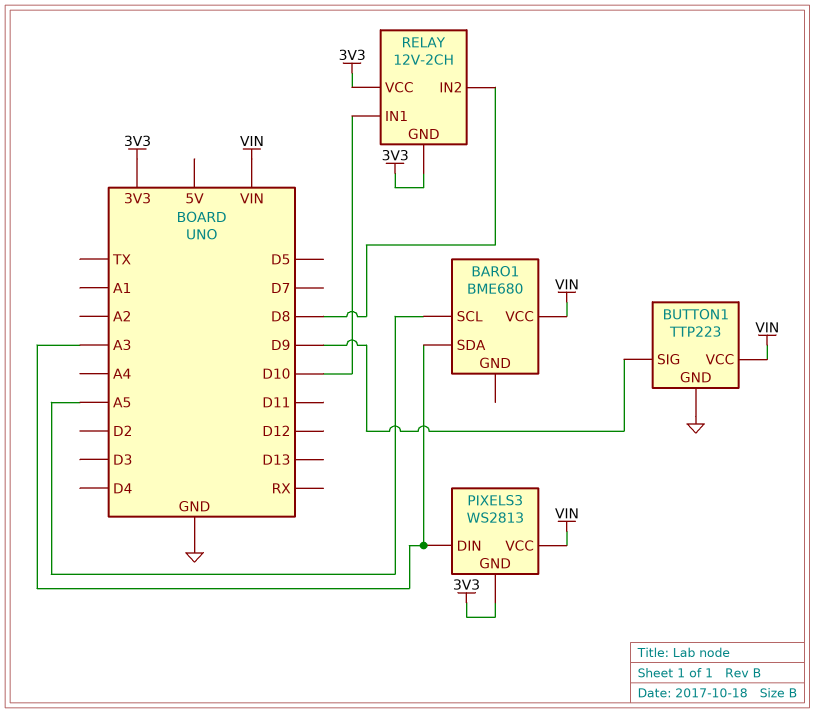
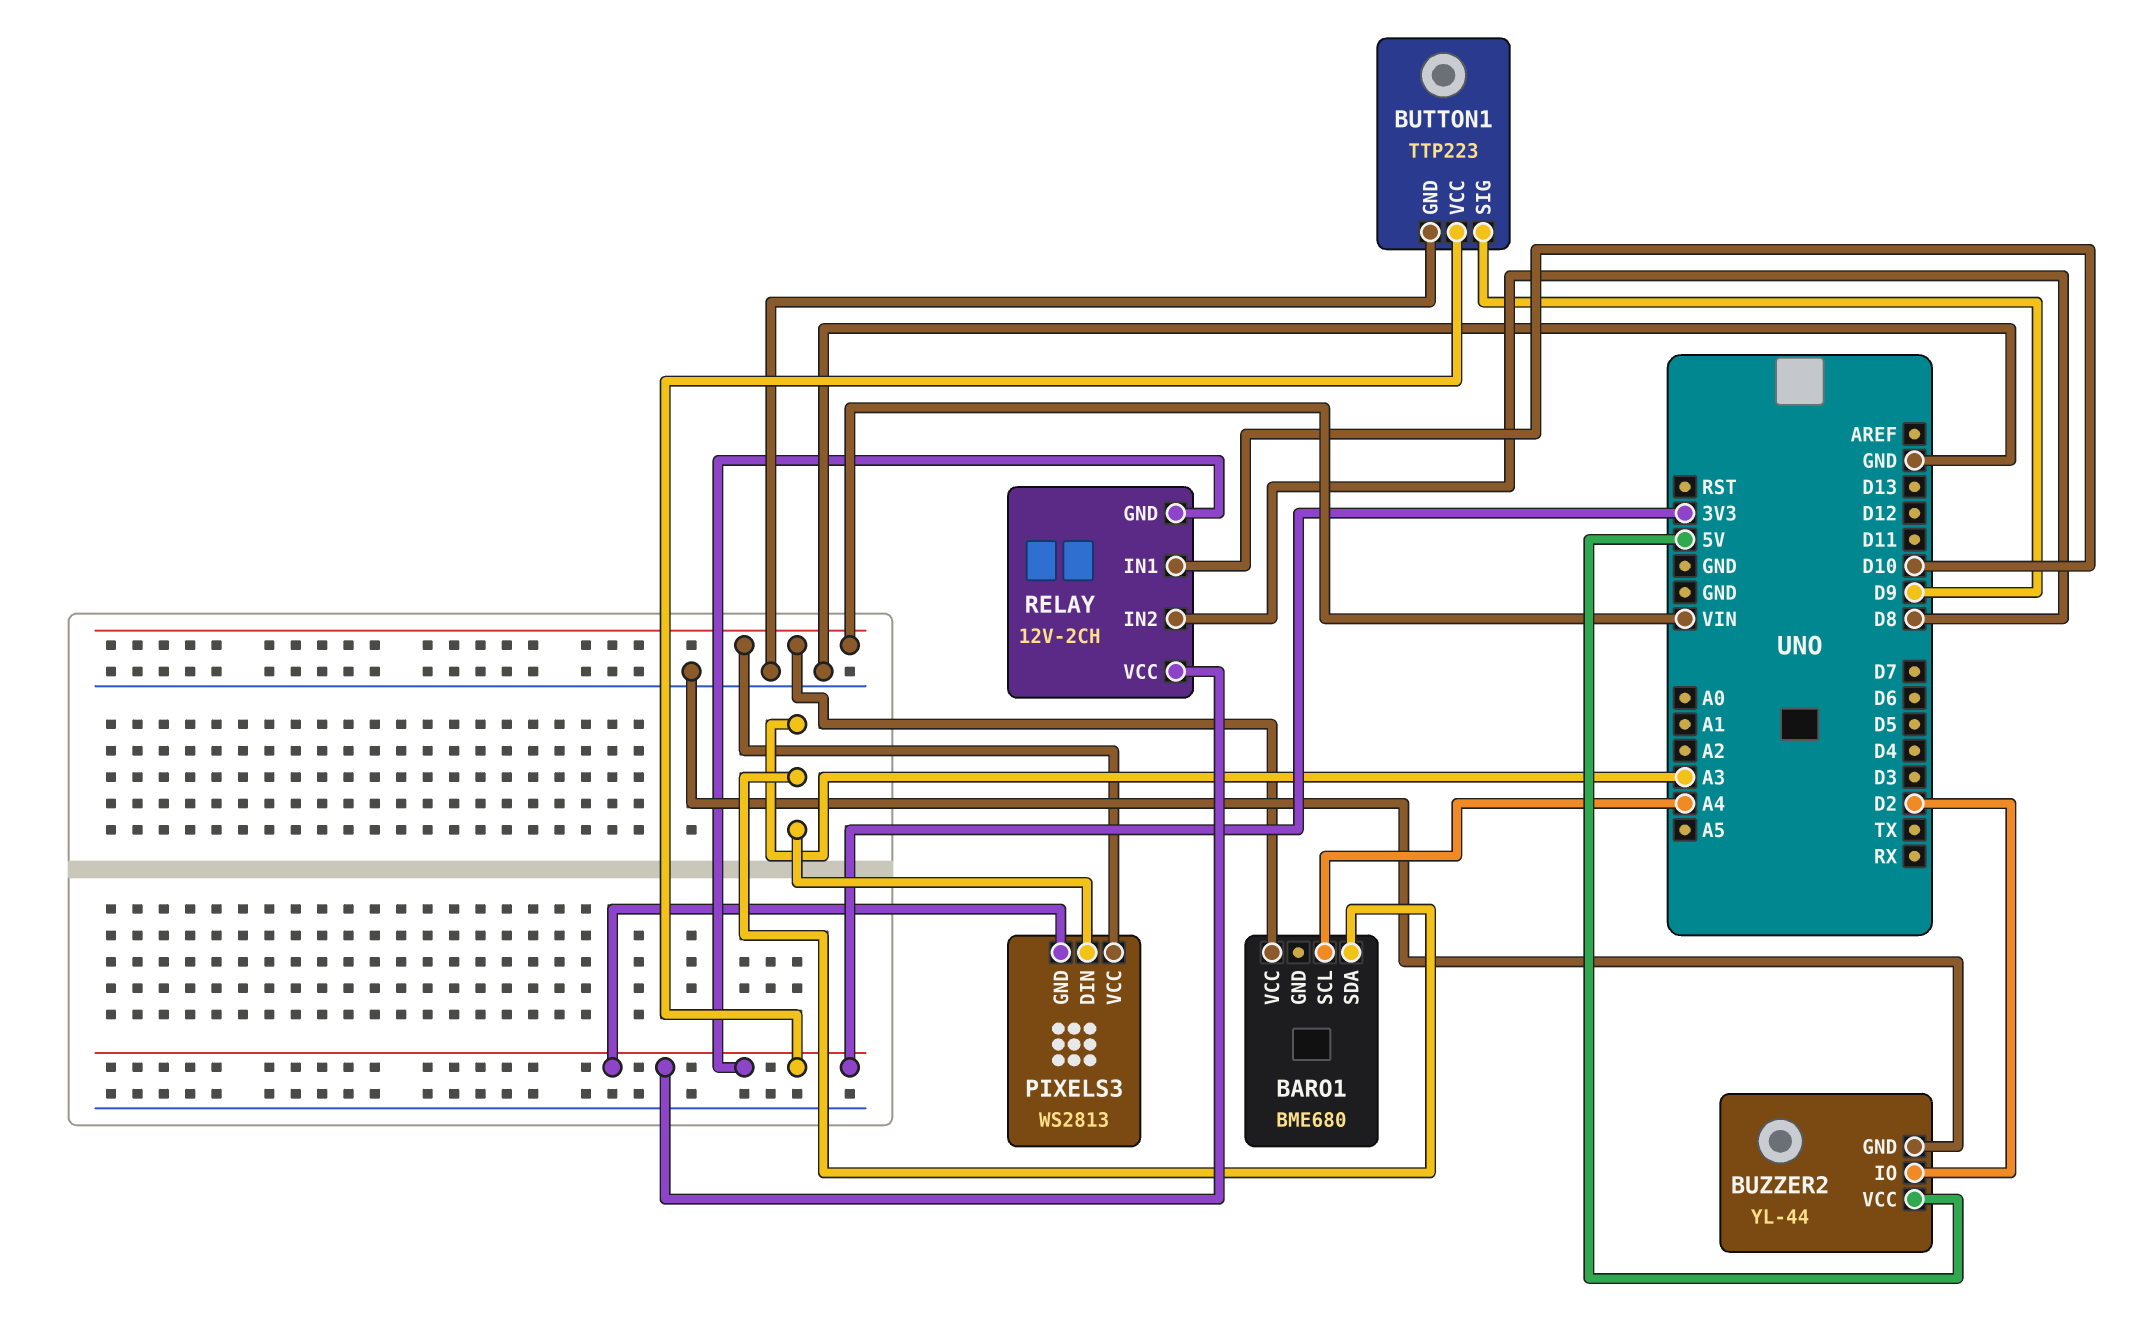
BARO1 pin SCL: A5 -> A4
BUTTON1 pin VCC: VIN -> 3V3
BUZZER2: none -> YL-44
BUZZER2 pin GND: none -> GND
BUZZER2 pin IO: none -> D2
BUZZER2 pin VCC: none -> 5V

